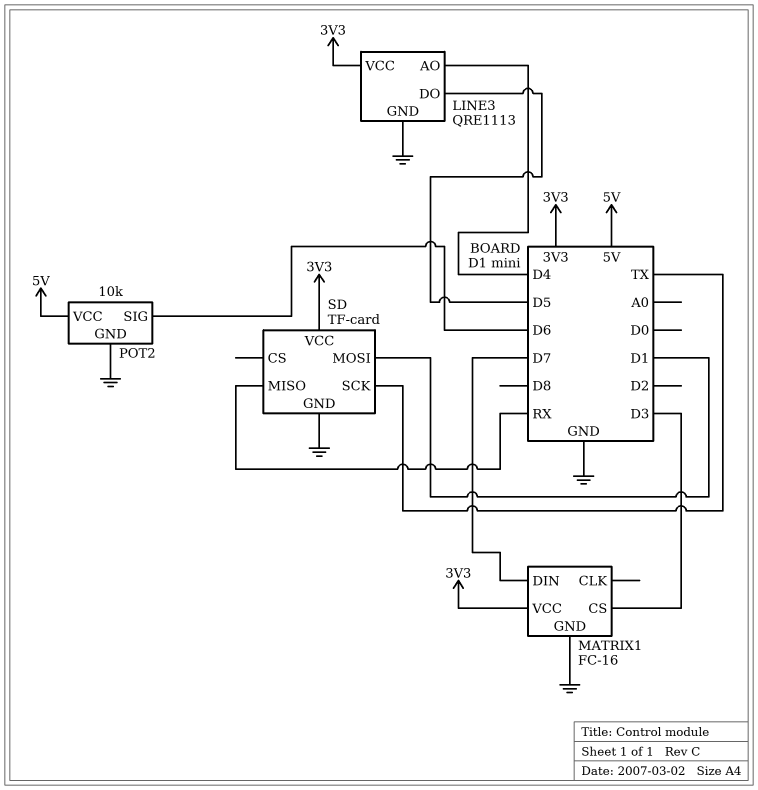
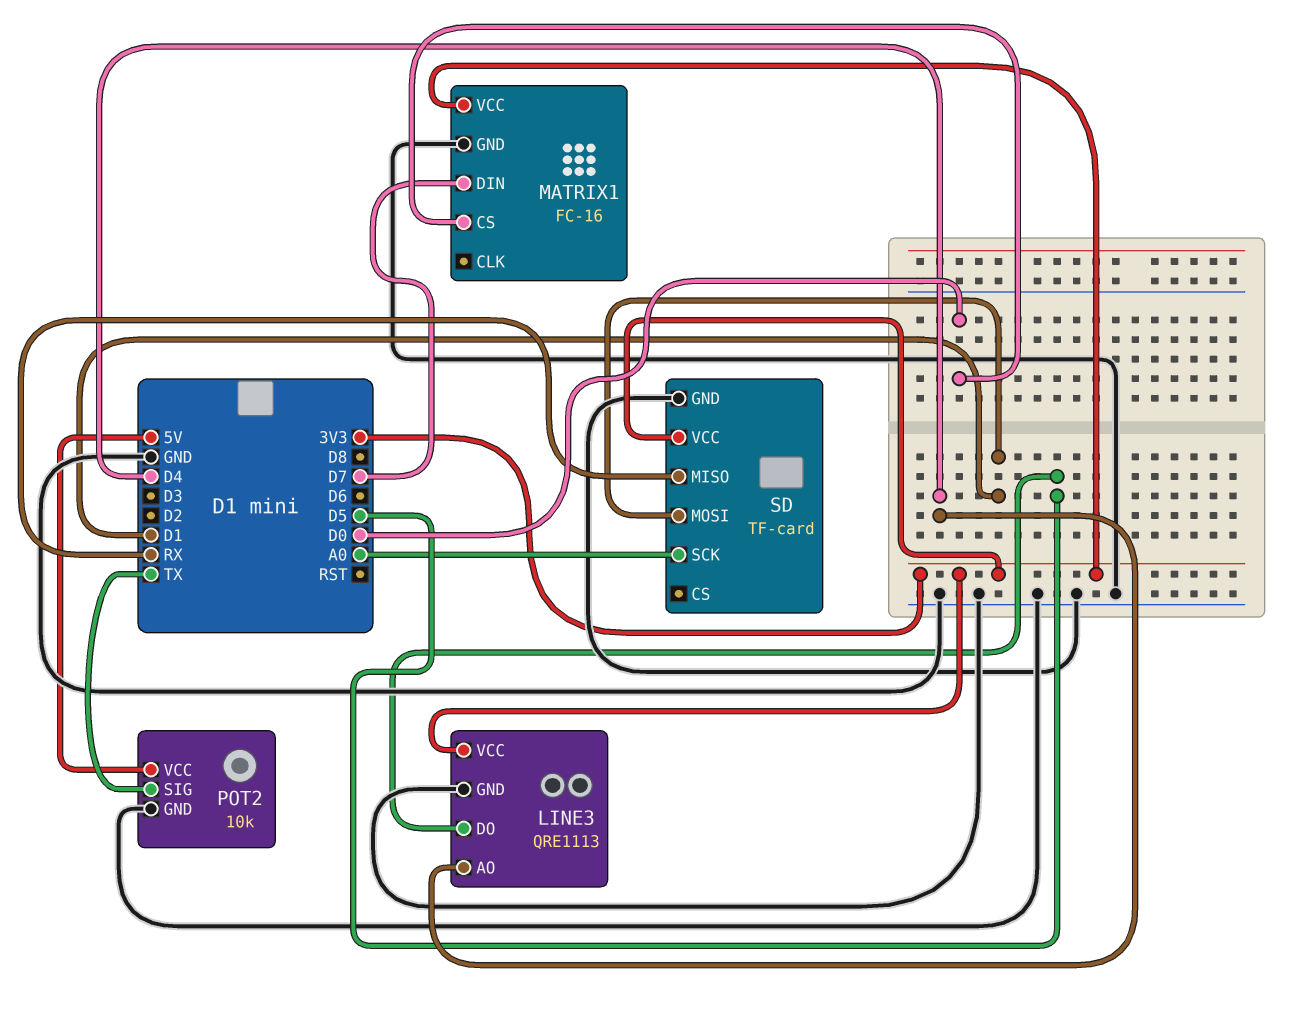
MATRIX1 pin CS: D3 -> D0
POT2 pin SIG: D6 -> TX
SD pin SCK: TX -> A0

